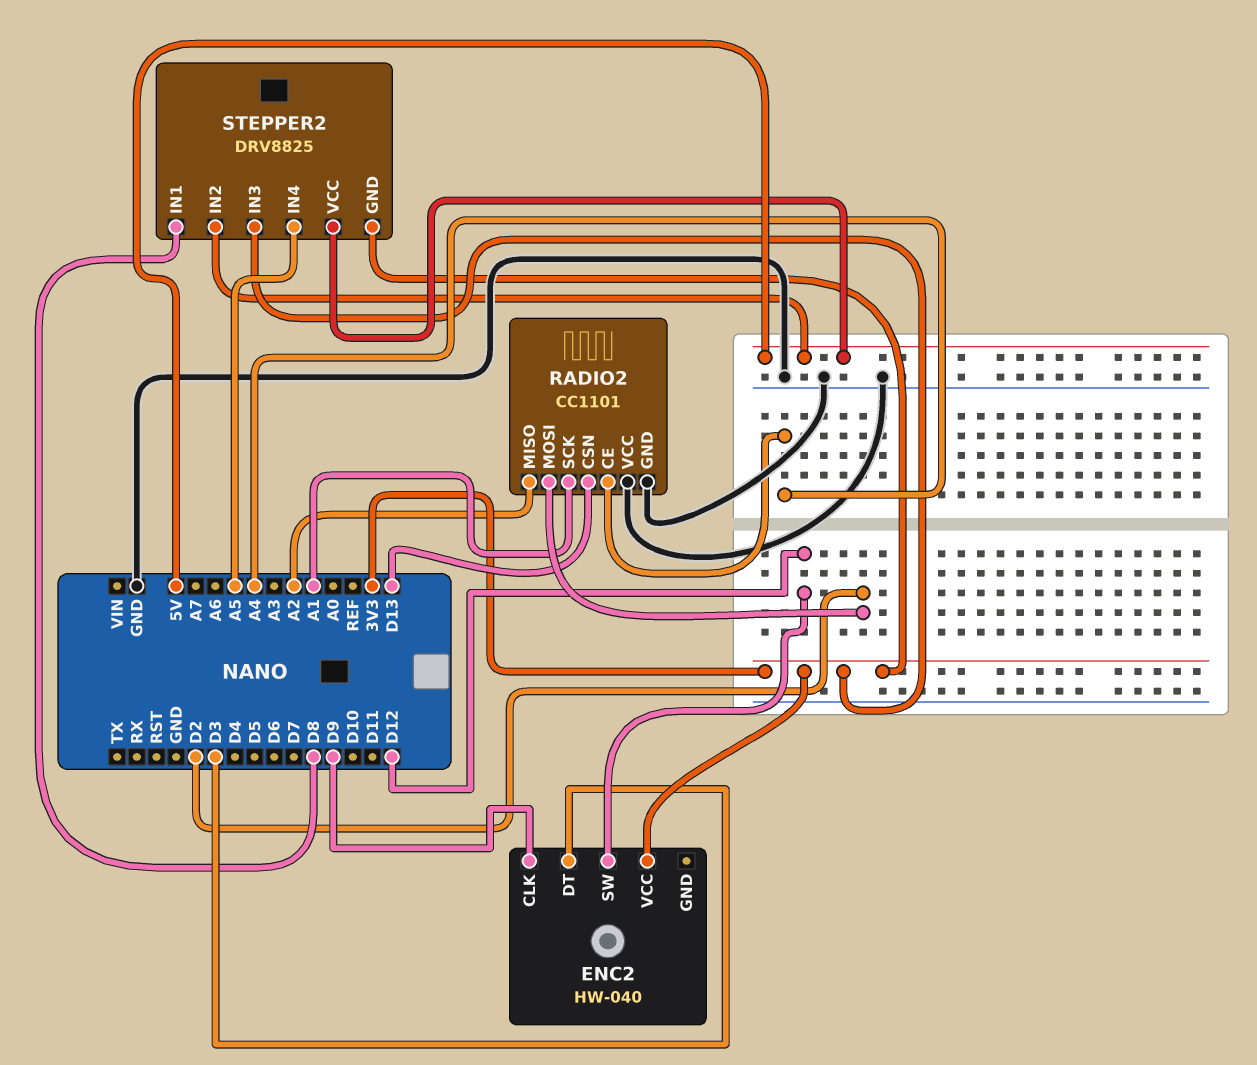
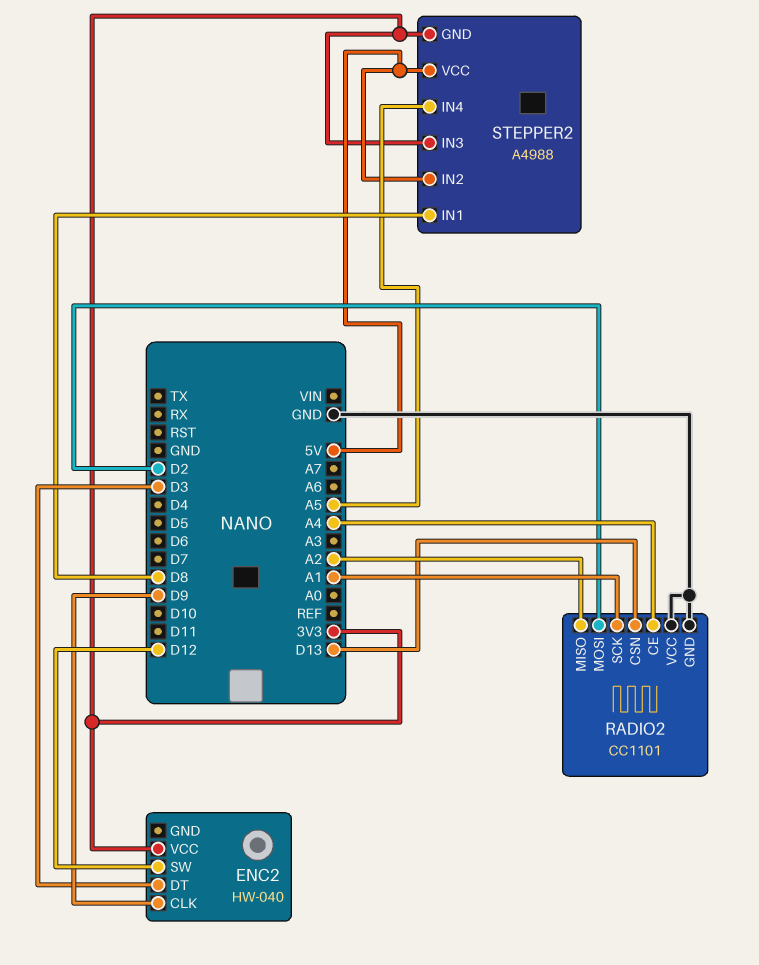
STEPPER2: DRV8825 -> A4988

